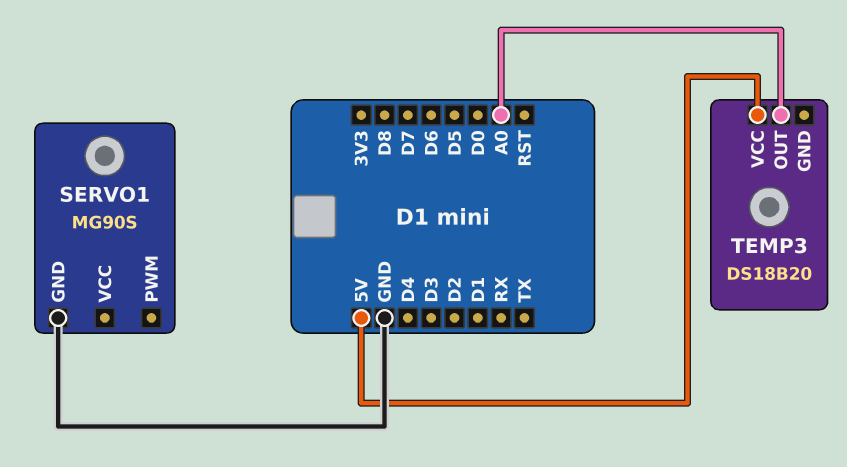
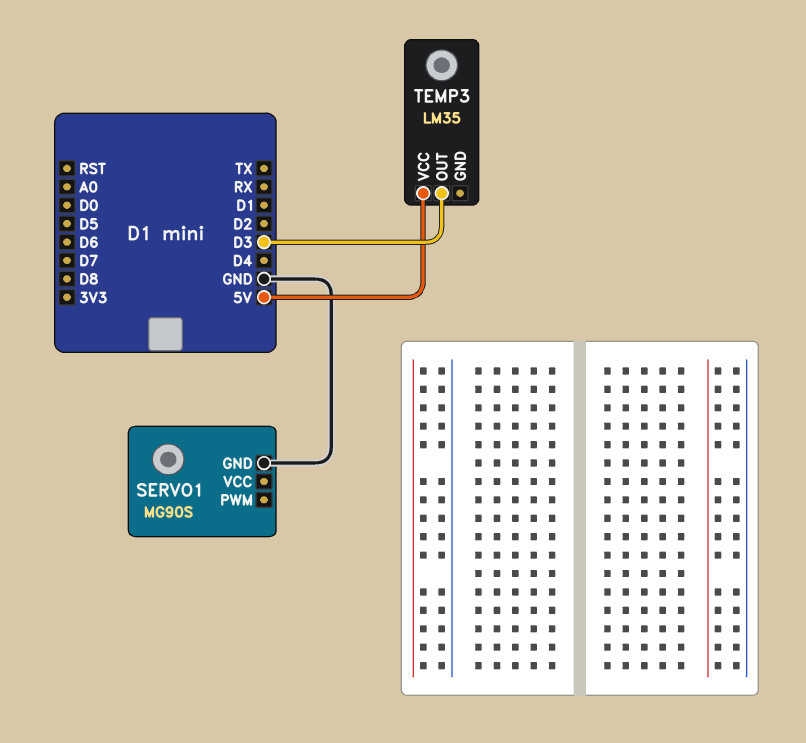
TEMP3: DS18B20 -> LM35
TEMP3 pin OUT: A0 -> D3

